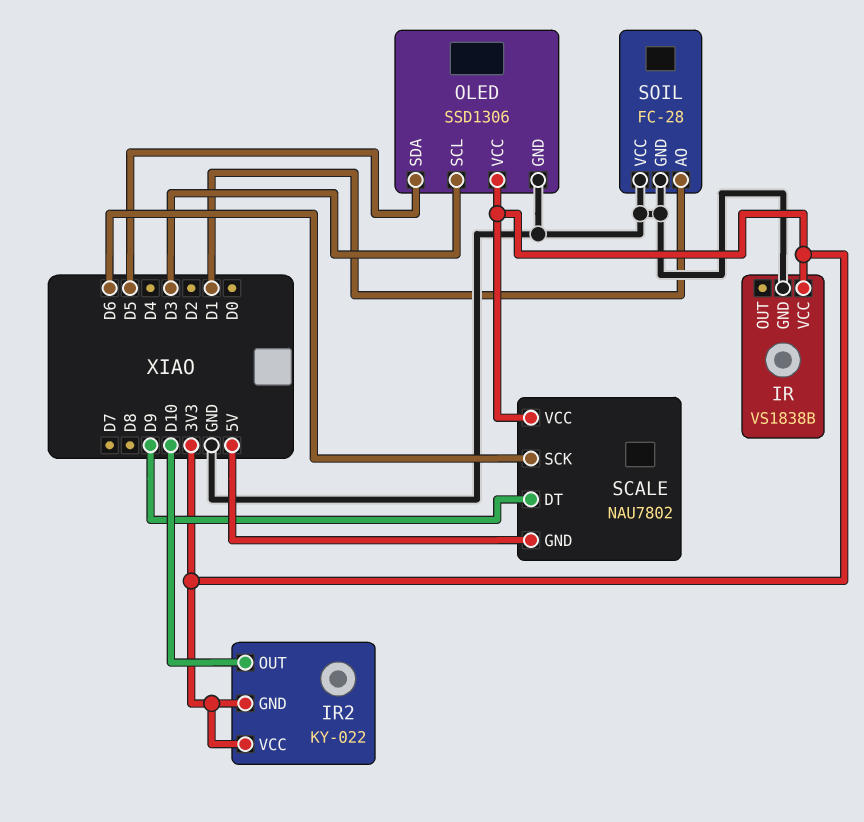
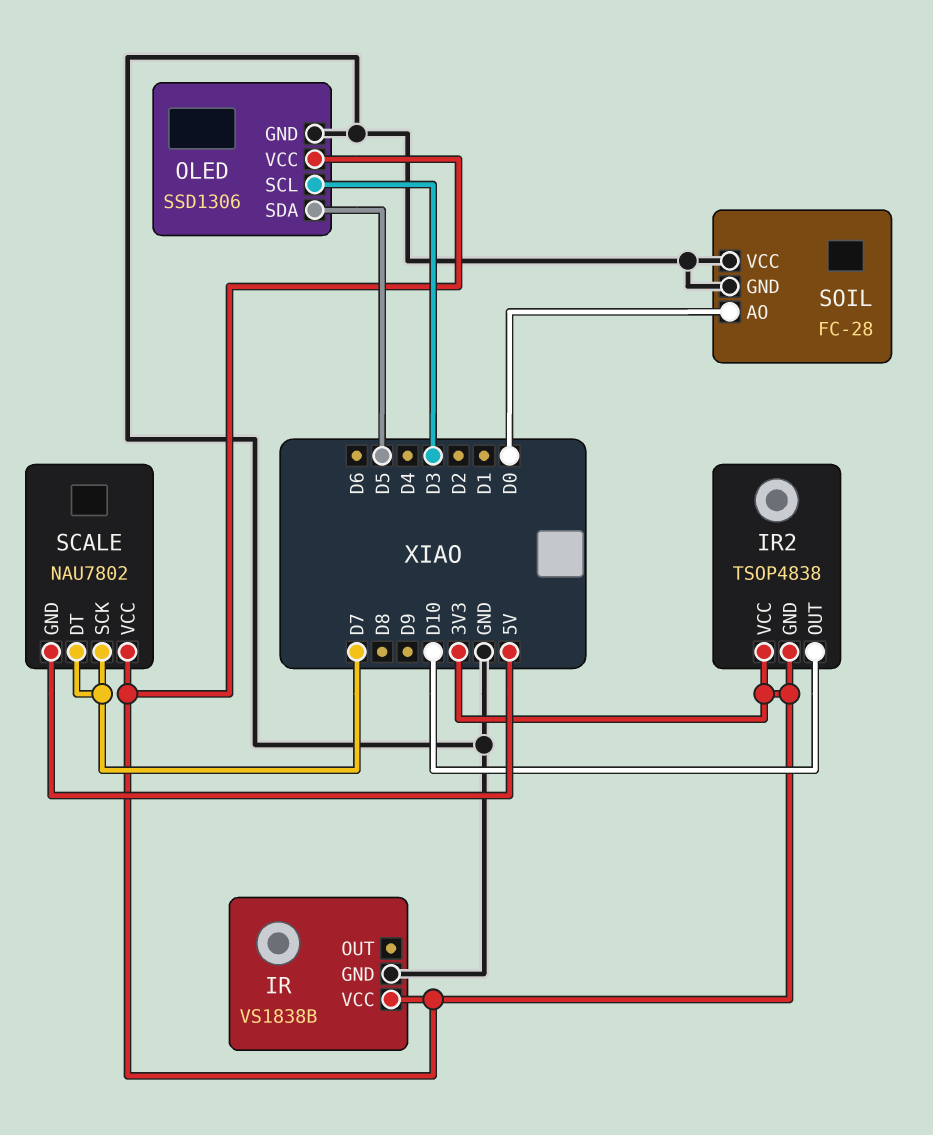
IR2: KY-022 -> TSOP4838
SCALE pin DT: D9 -> D7
SCALE pin SCK: D6 -> D7
SOIL pin AO: D1 -> D0

